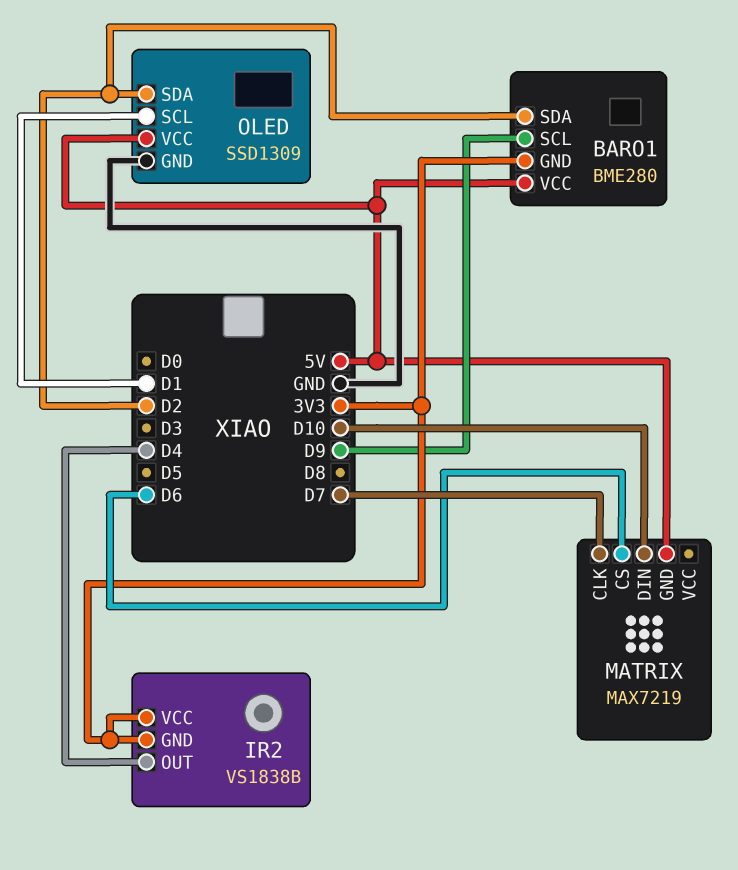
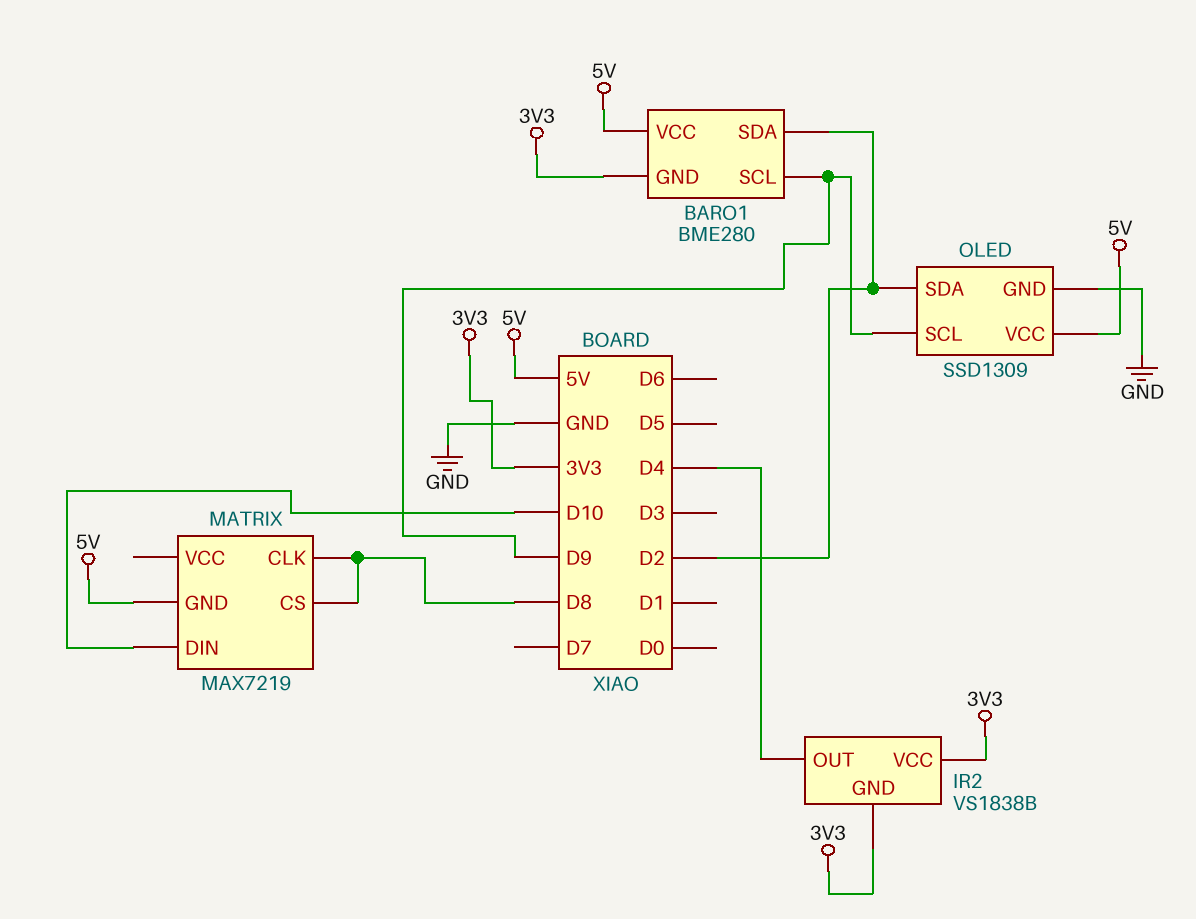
MATRIX pin CLK: D7 -> D8
MATRIX pin CS: D6 -> D8
OLED pin SCL: D1 -> D9

